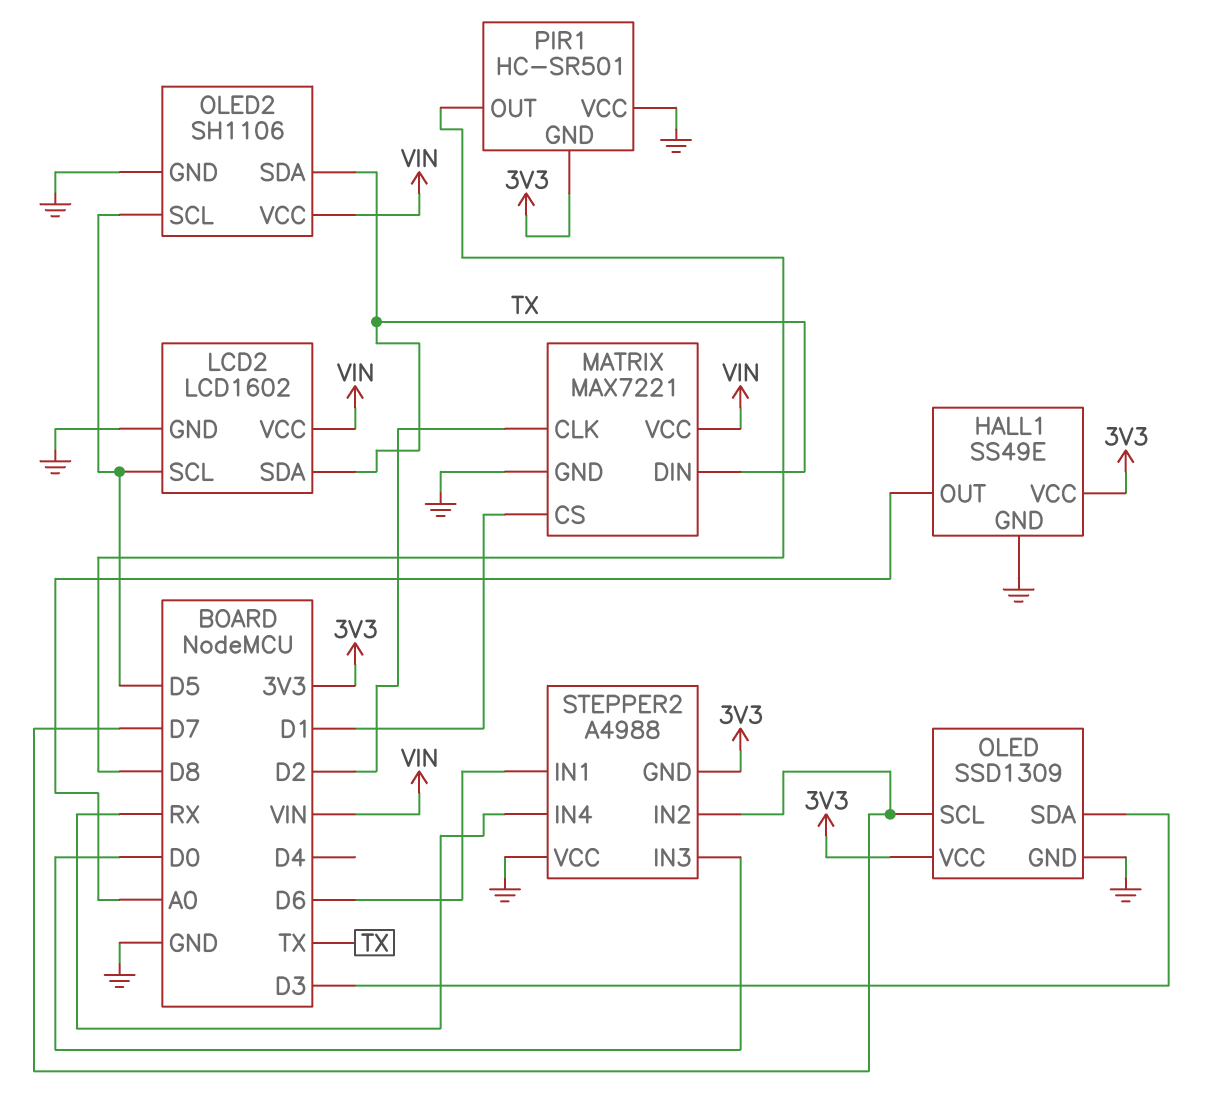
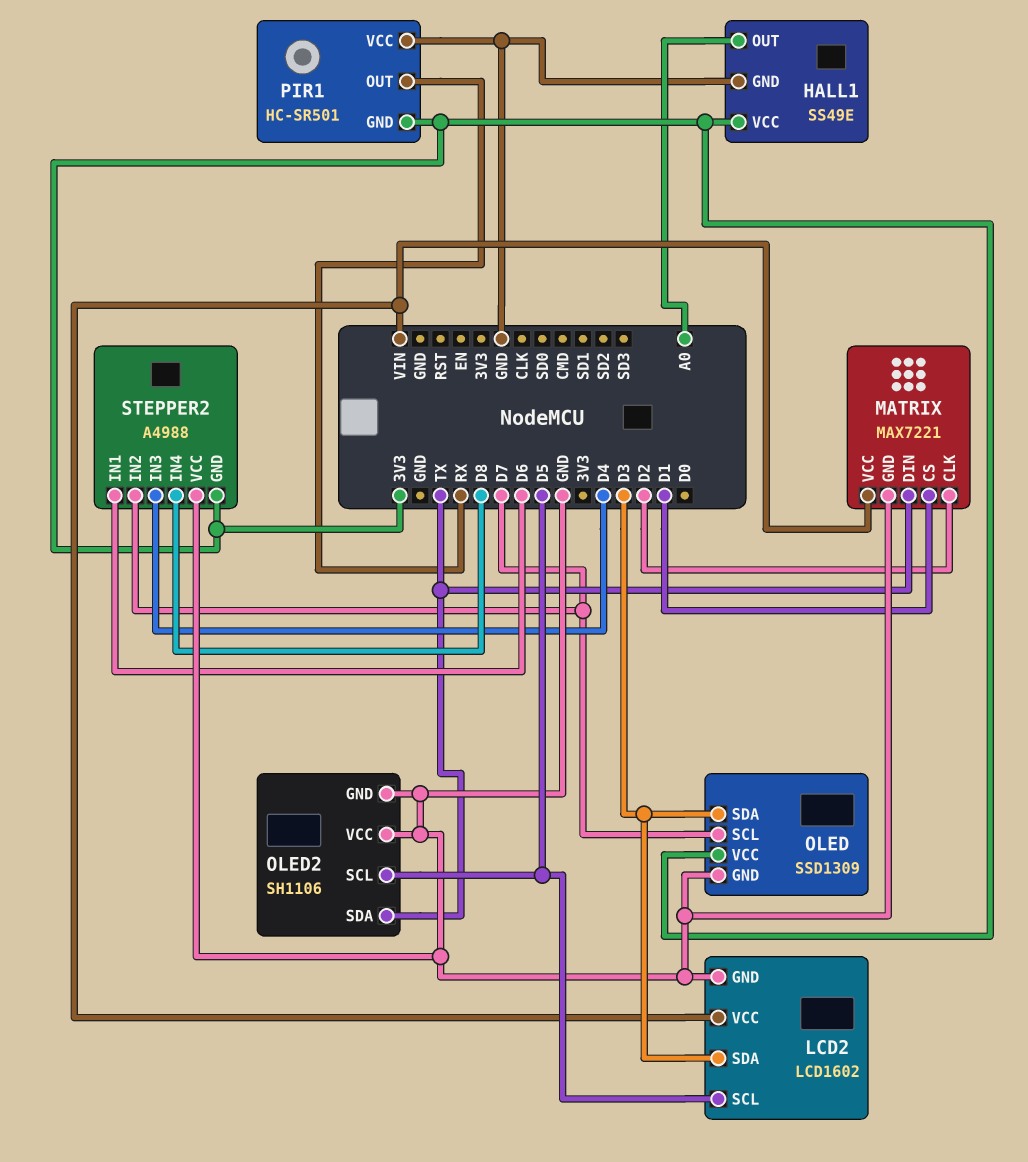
LCD2 pin SDA: TX -> D3
OLED2 pin VCC: VIN -> GND
PIR1 pin OUT: D8 -> RX
STEPPER2 pin IN3: D0 -> D4
STEPPER2 pin IN4: RX -> D8

